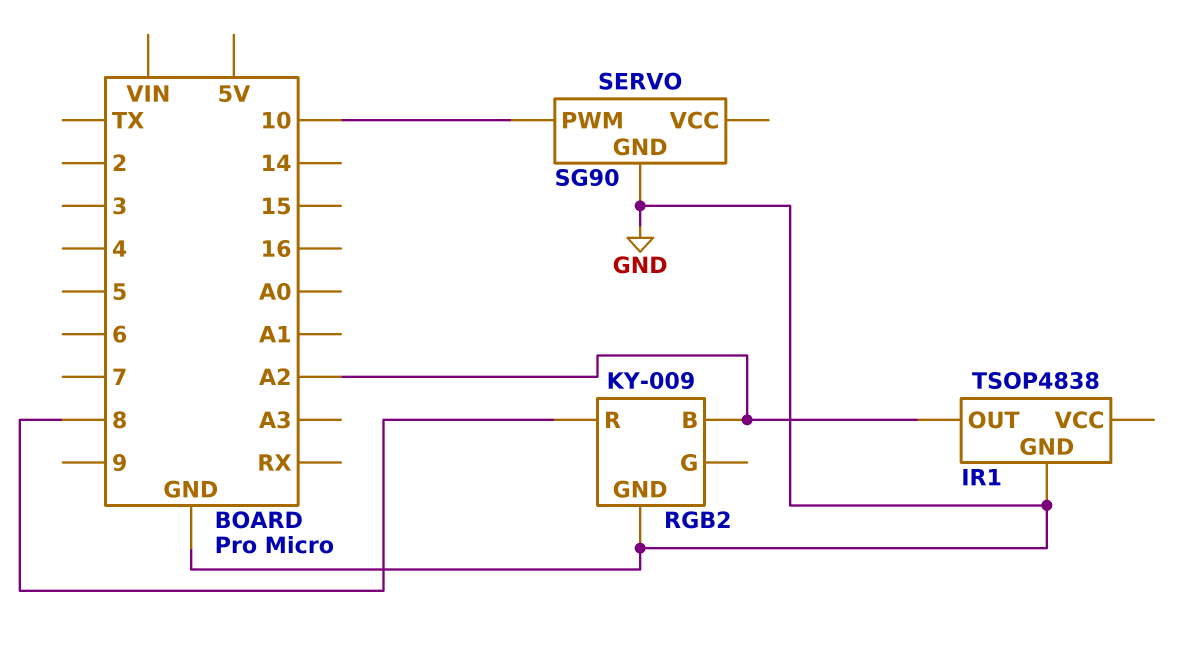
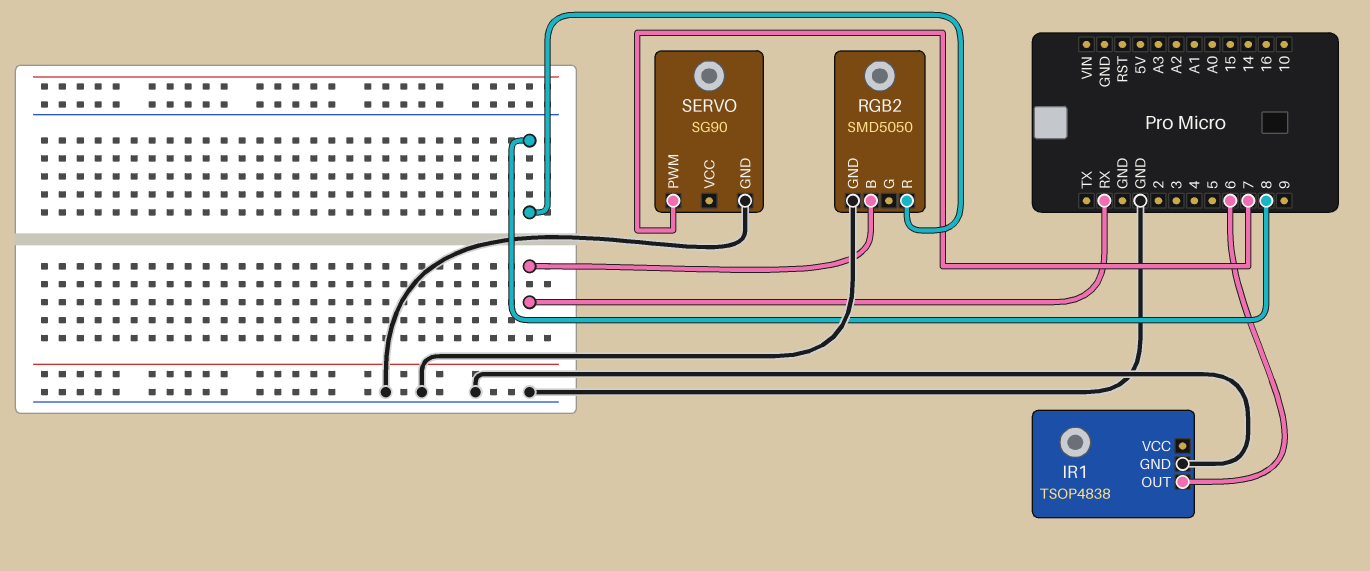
IR1 pin OUT: A2 -> 6
RGB2: KY-009 -> SMD5050
RGB2 pin B: A2 -> RX
SERVO pin PWM: 10 -> 7

